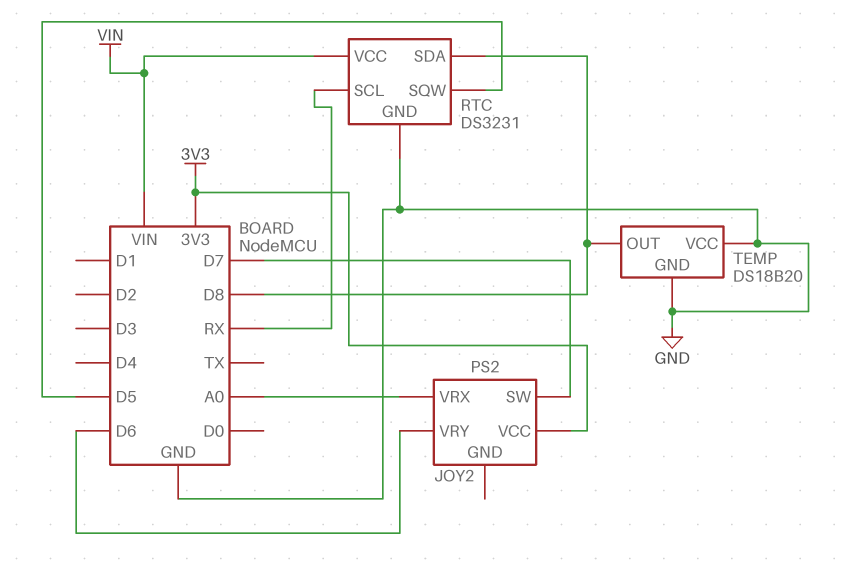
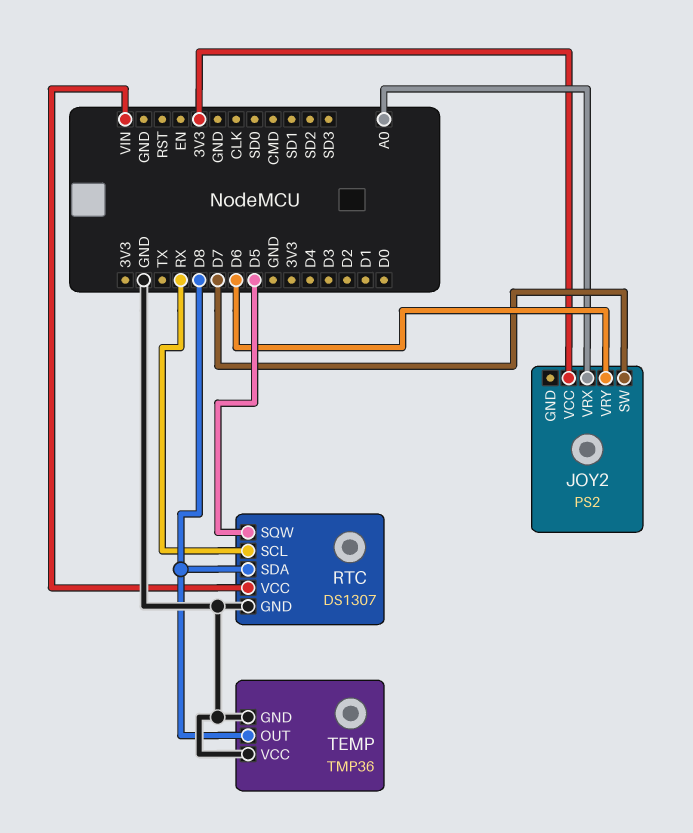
RTC: DS3231 -> DS1307
TEMP: DS18B20 -> TMP36

